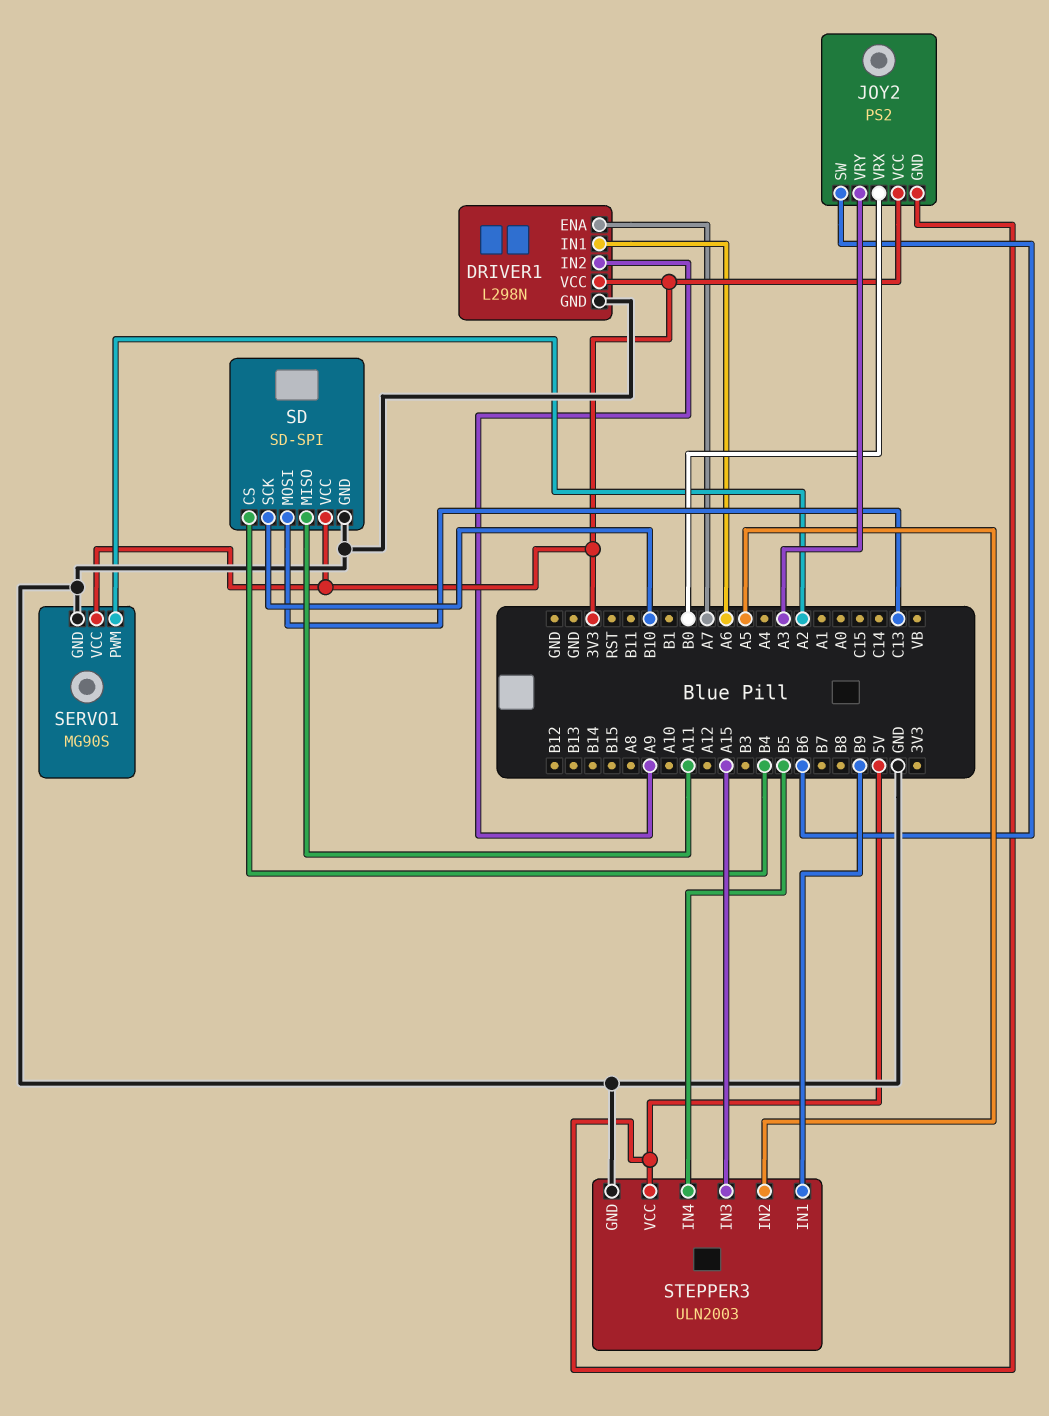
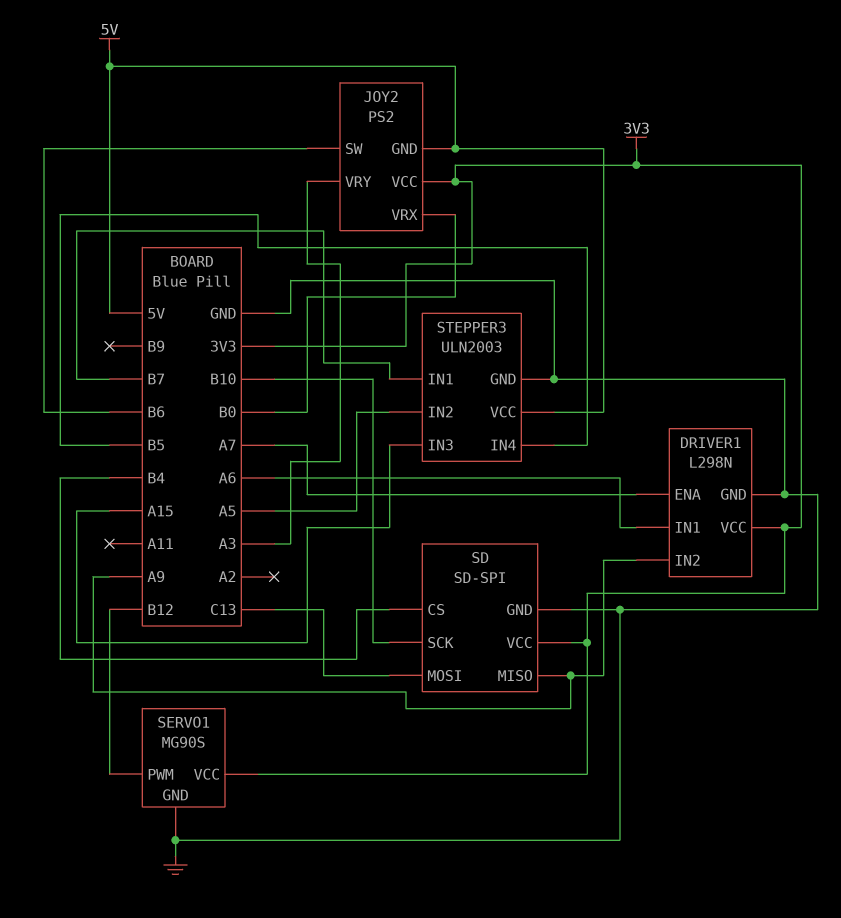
SD pin MISO: A11 -> A9
SERVO1 pin PWM: A2 -> B12
STEPPER3 pin IN1: B9 -> B7

